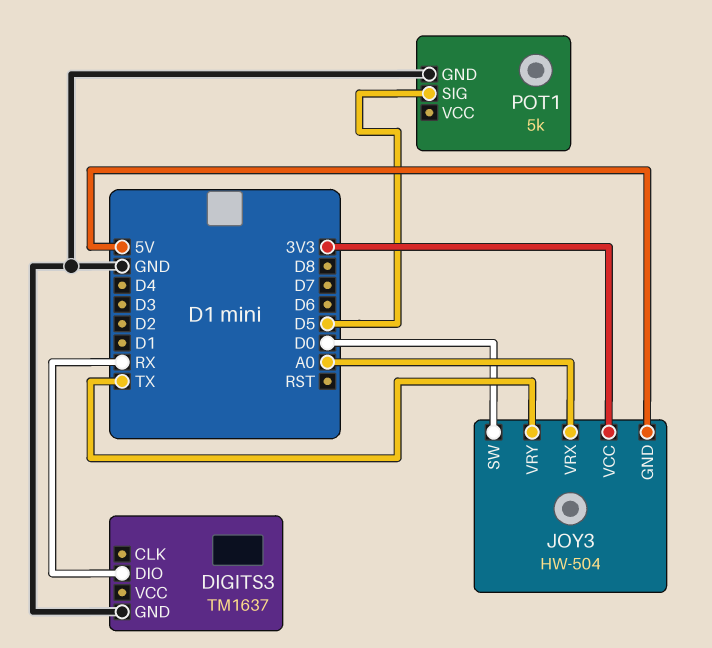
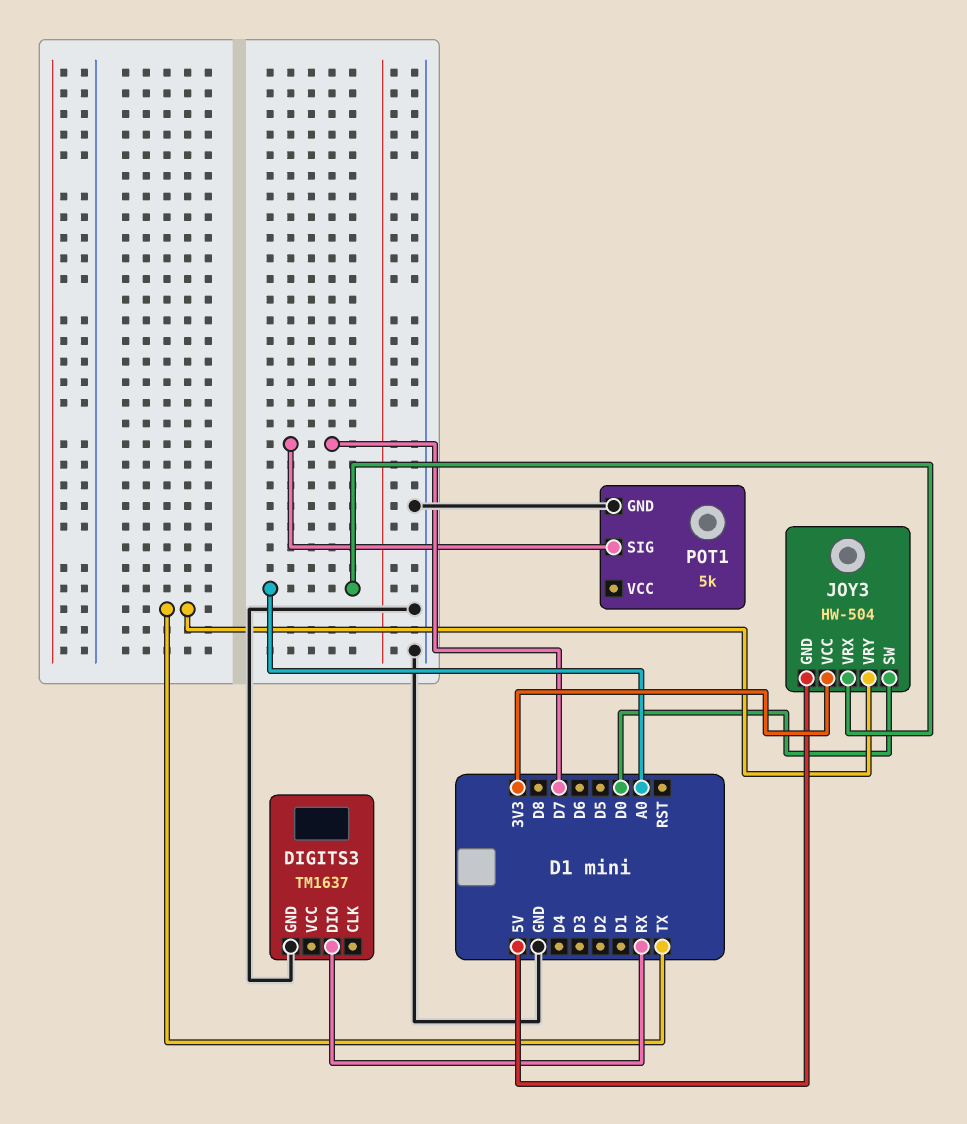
POT1 pin SIG: D5 -> D7

